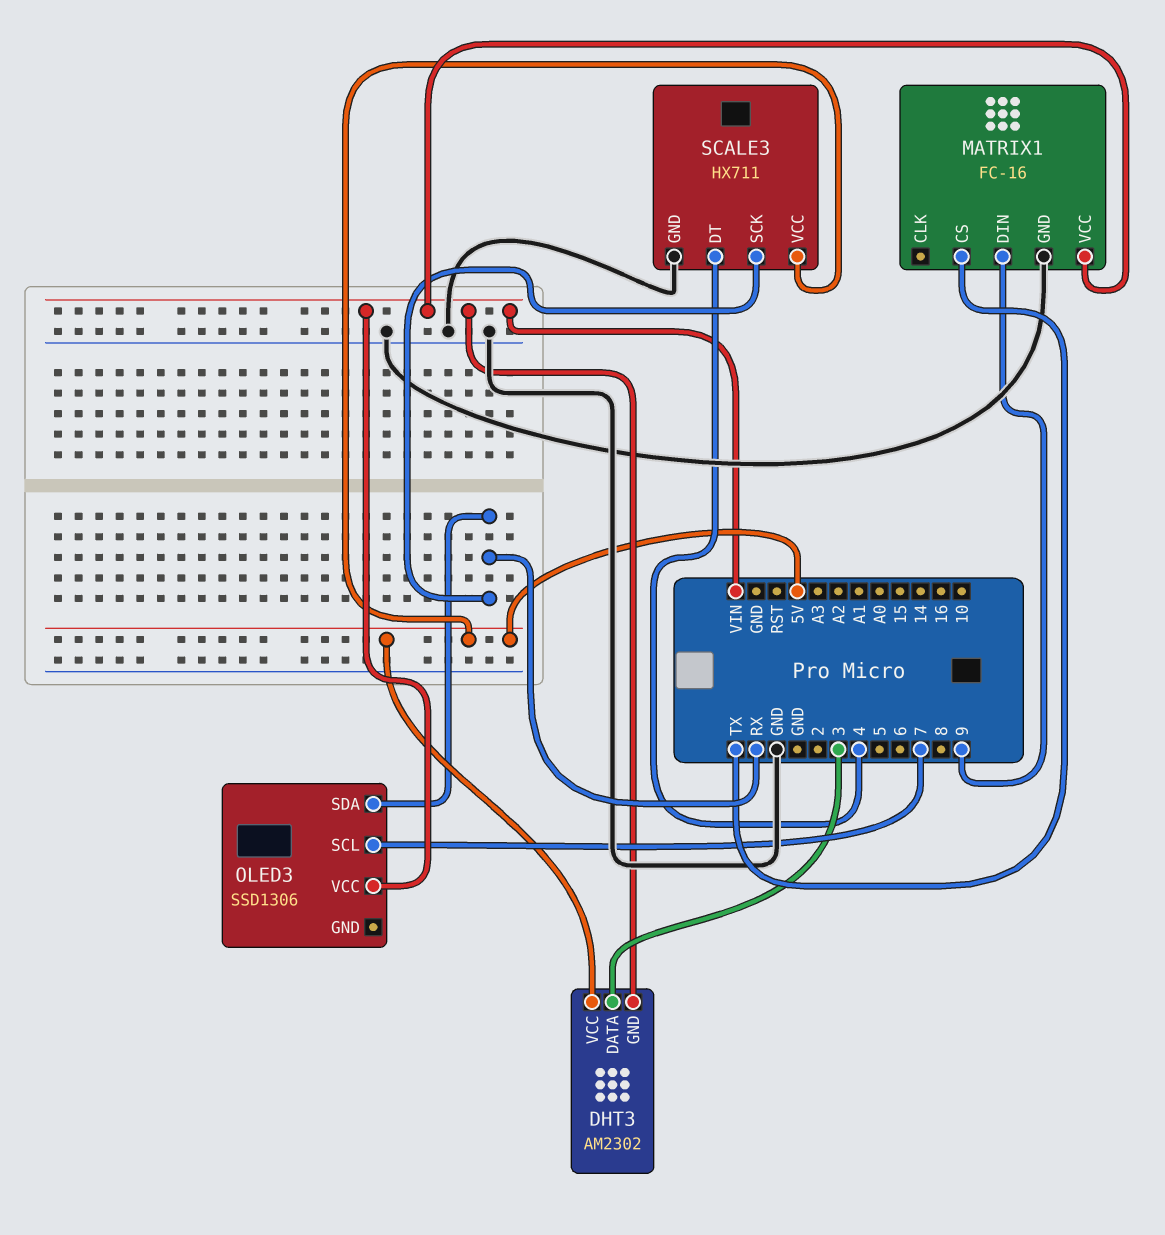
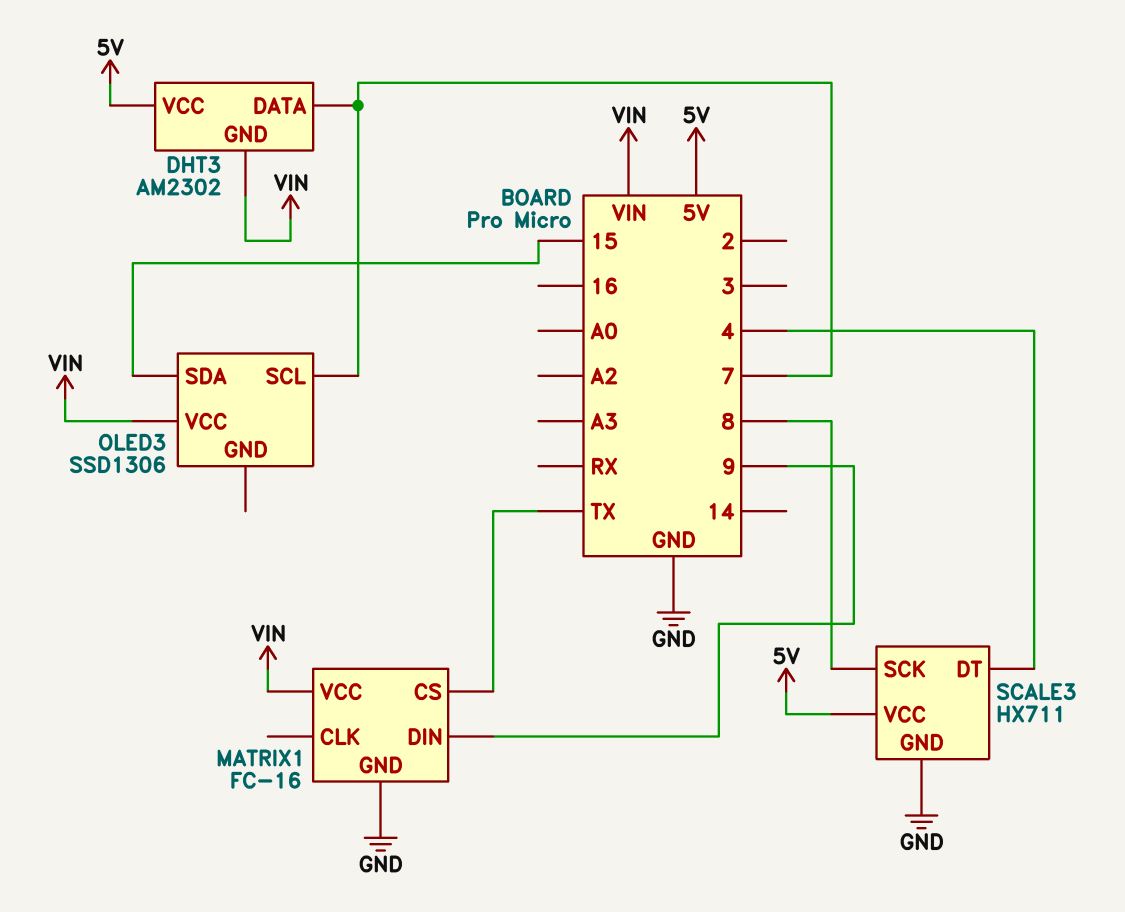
DHT3 pin DATA: 3 -> 7
OLED3 pin SDA: RX -> 15
SCALE3 pin SCK: RX -> 8

